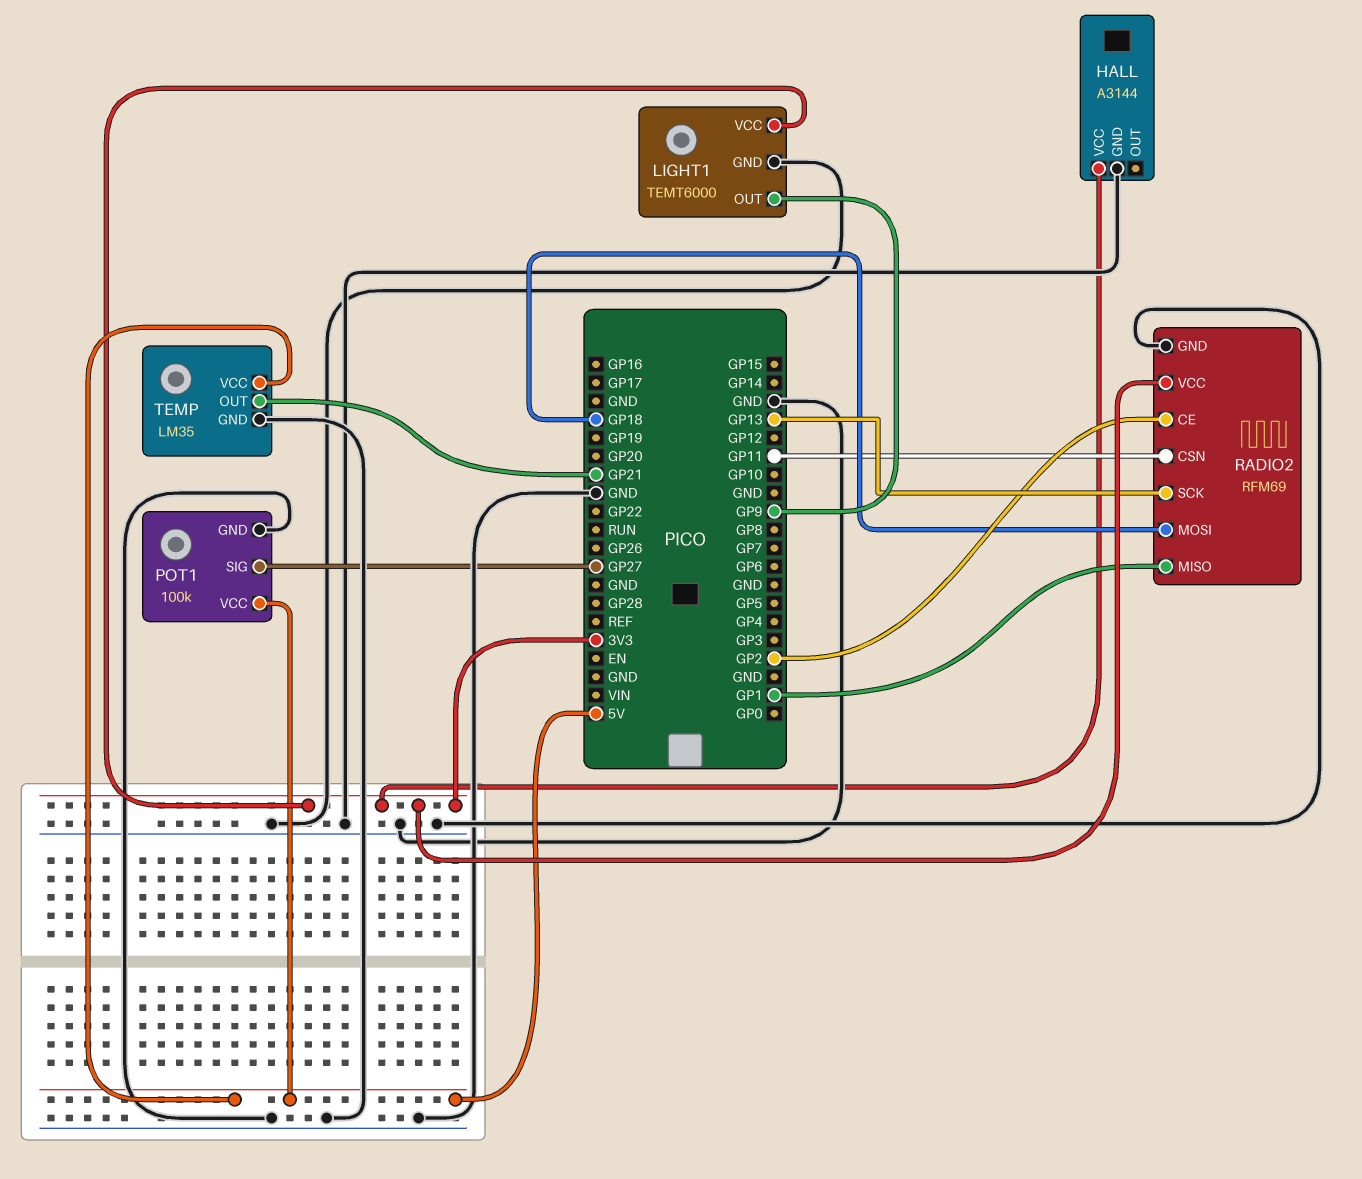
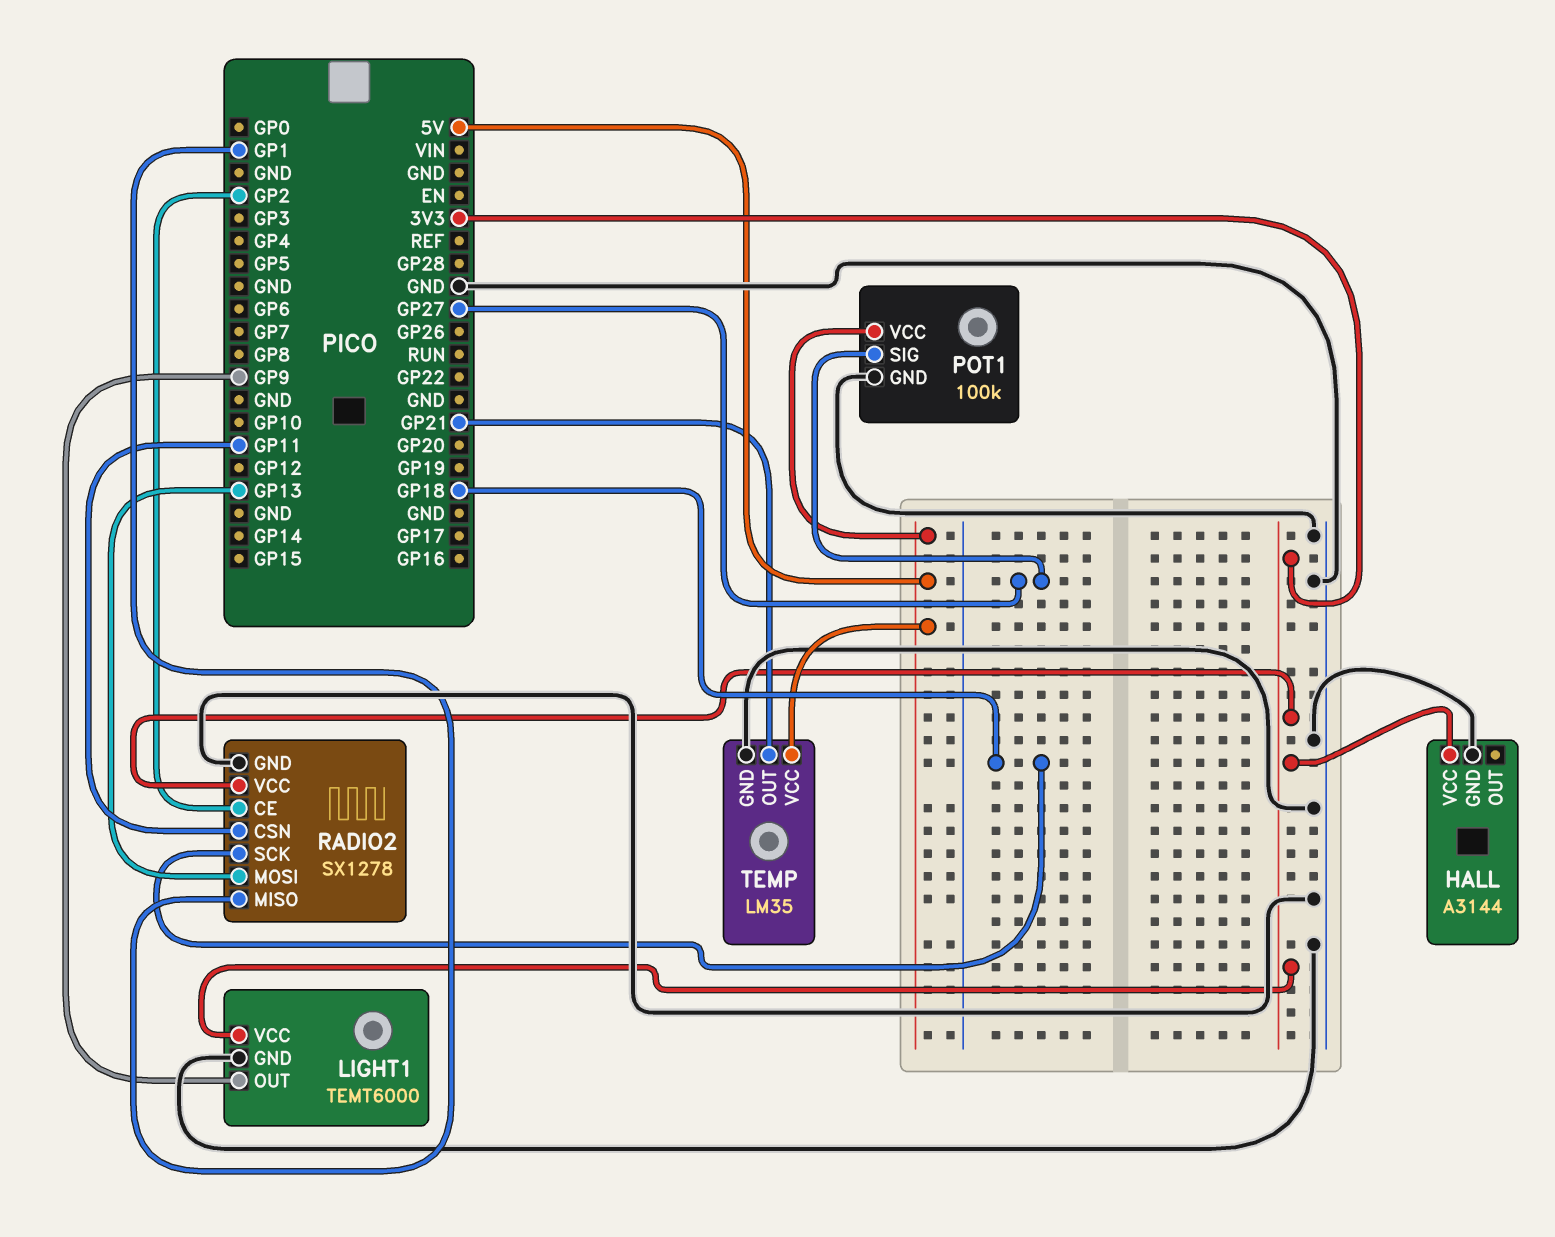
RADIO2: RFM69 -> SX1278
RADIO2 pin MOSI: GP18 -> GP13
RADIO2 pin SCK: GP13 -> GP18

